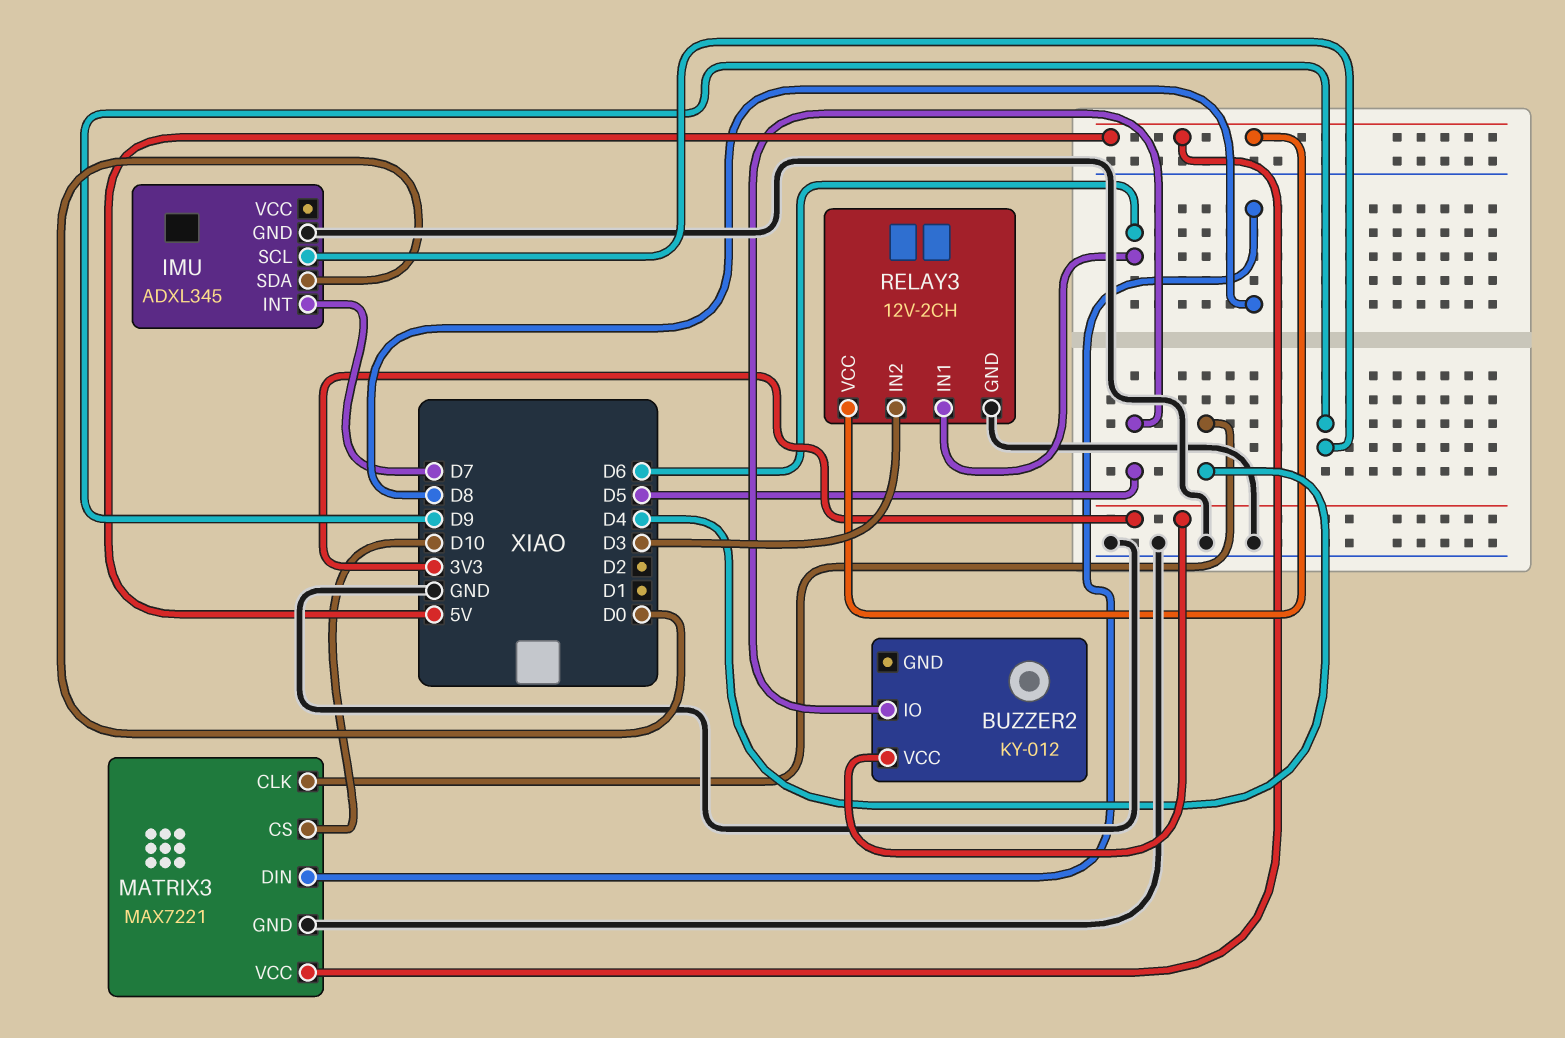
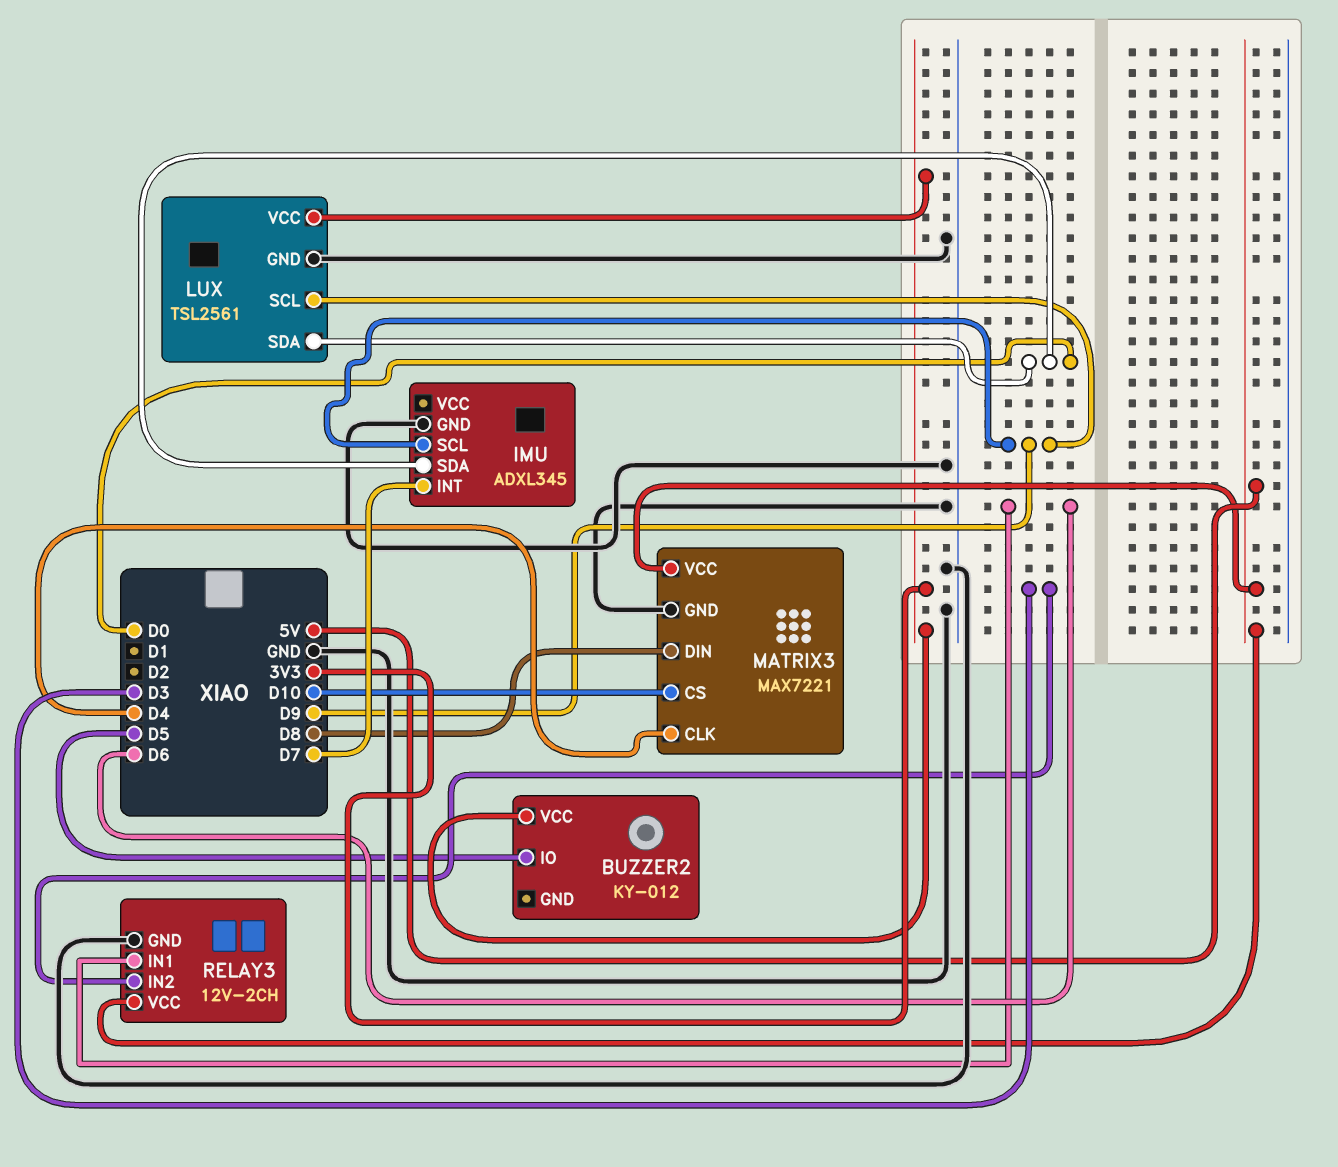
LUX: none -> TSL2561
LUX pin GND: none -> GND
LUX pin SCL: none -> D9
LUX pin SDA: none -> D0
LUX pin VCC: none -> 3V3

